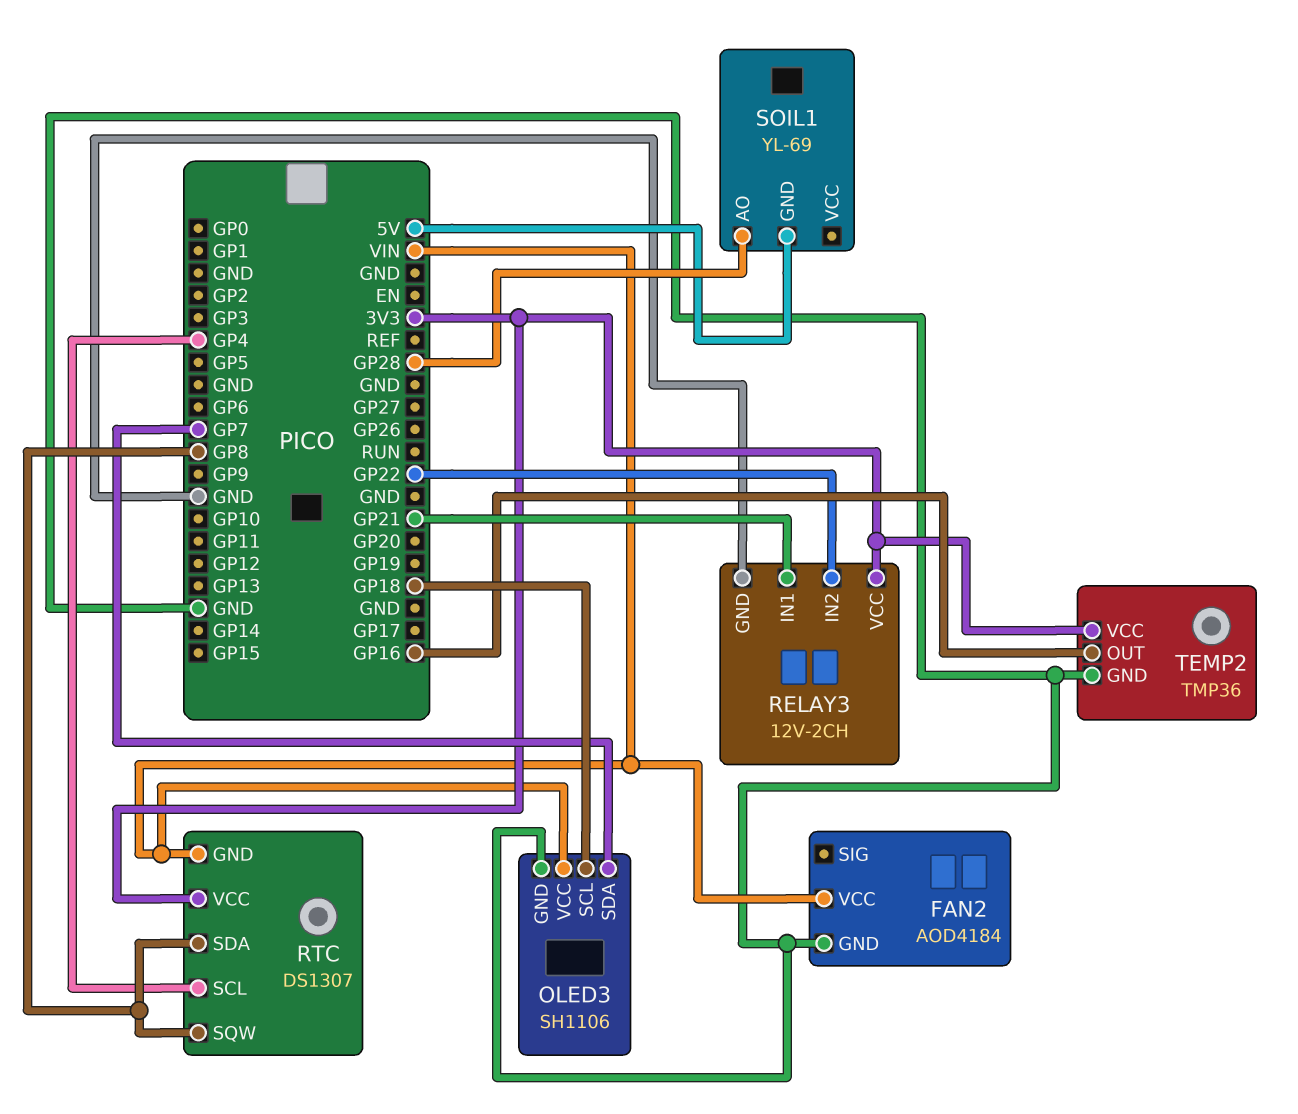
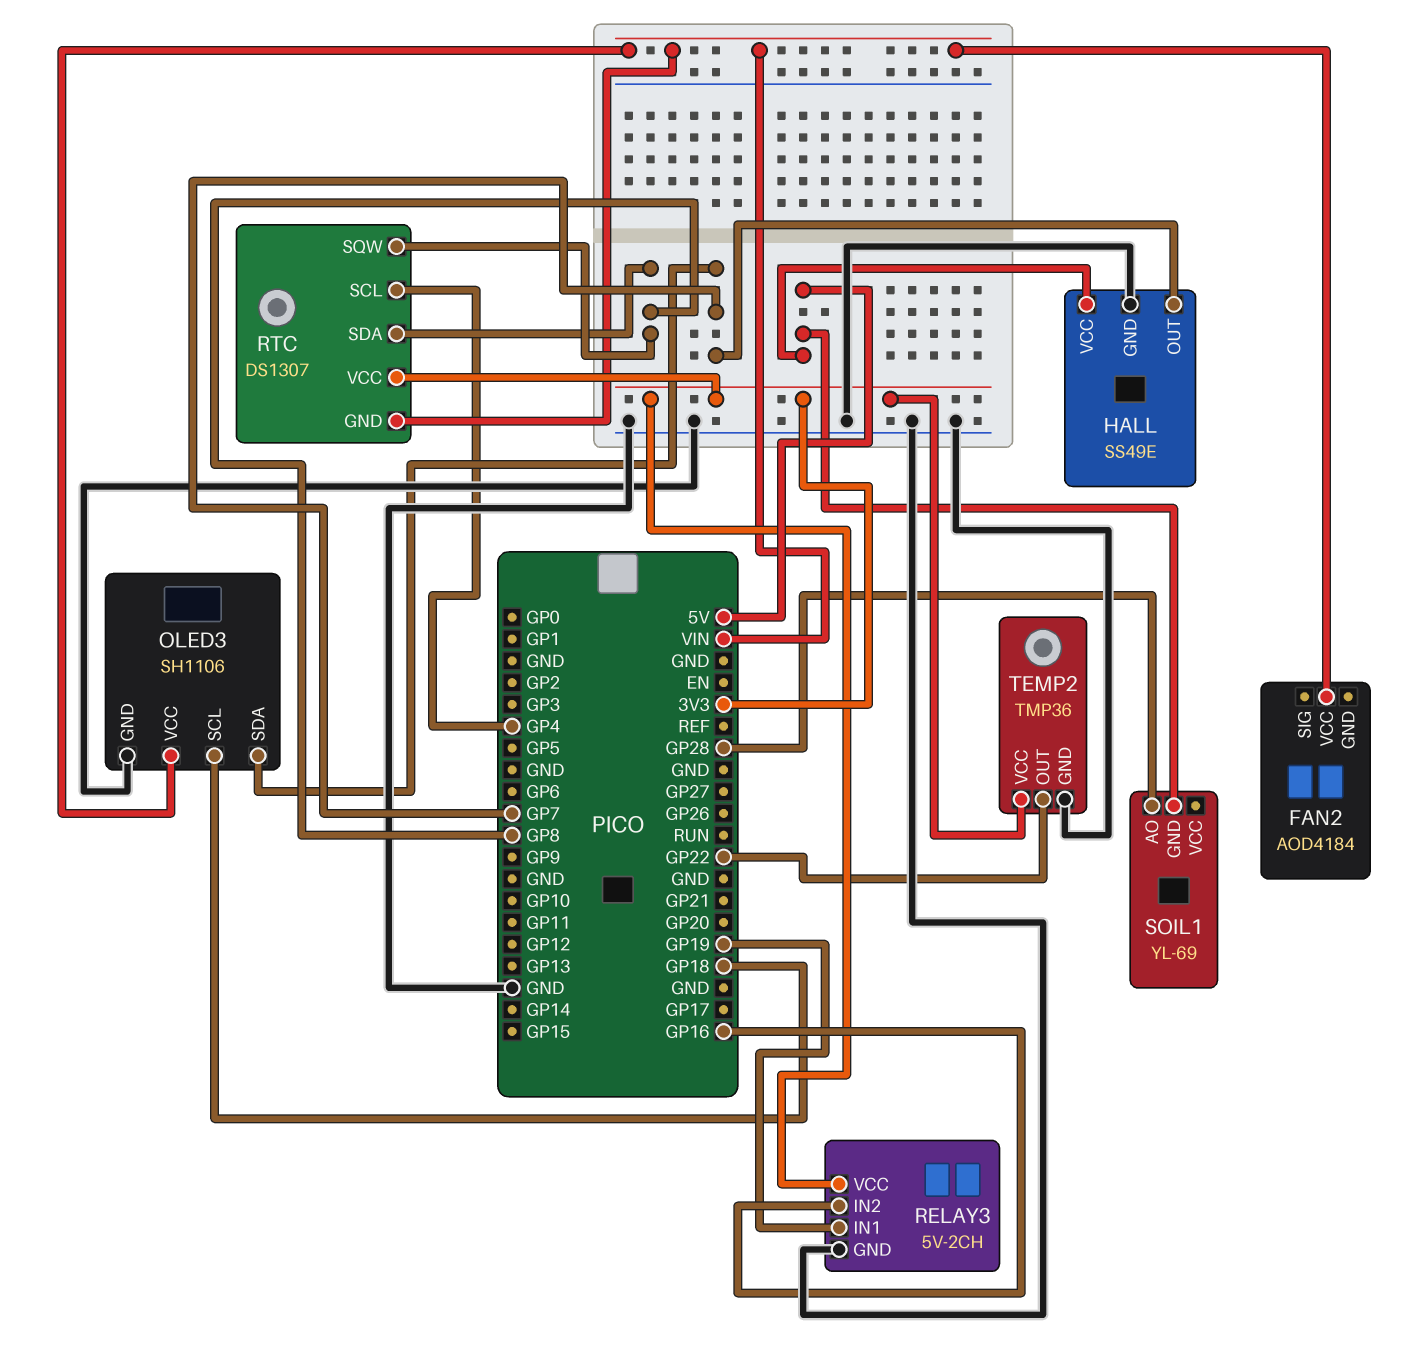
FAN2 pin GND: GND -> none
HALL: none -> SS49E
HALL pin GND: none -> GND
HALL pin OUT: none -> GP7
HALL pin VCC: none -> 5V
RELAY3: 12V-2CH -> 5V-2CH
RELAY3 pin IN1: GP21 -> GP19
RELAY3 pin IN2: GP22 -> GP16
TEMP2 pin OUT: GP16 -> GP22

